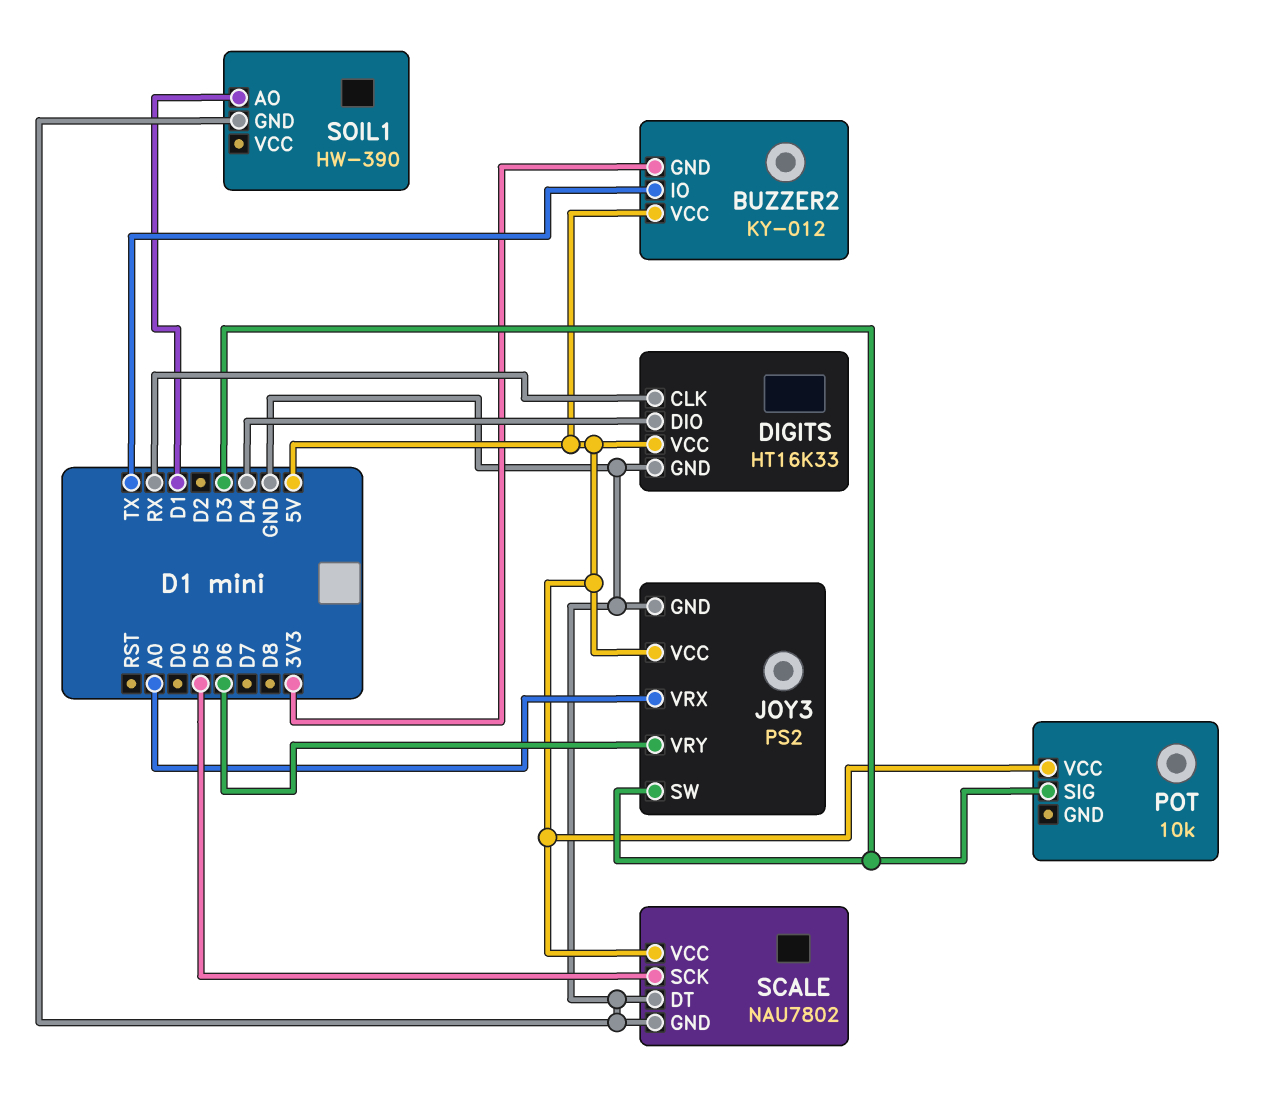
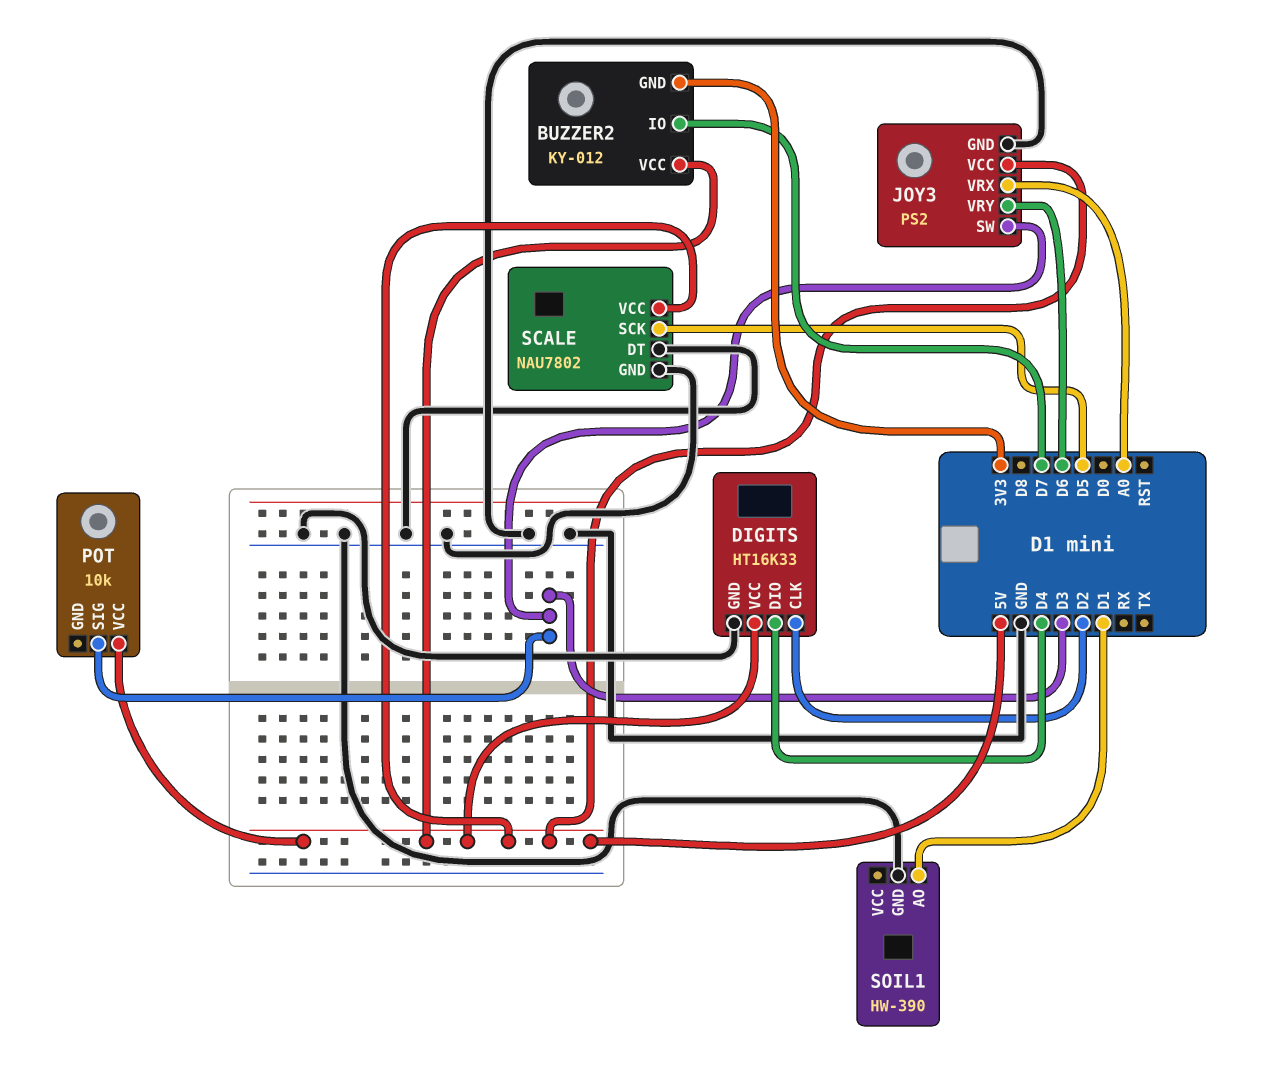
BUZZER2 pin IO: TX -> D7
DIGITS pin CLK: RX -> D2

